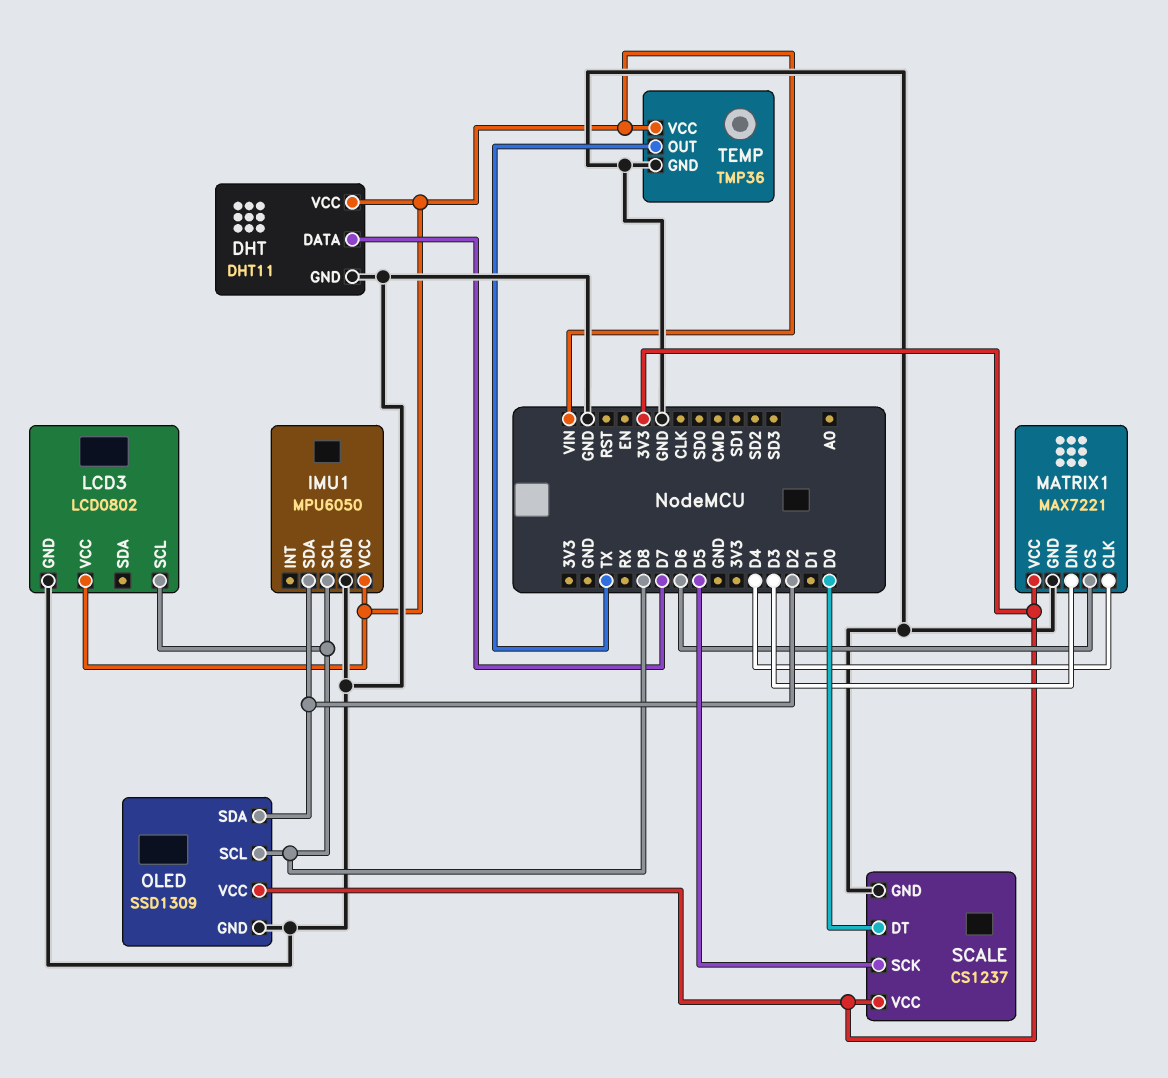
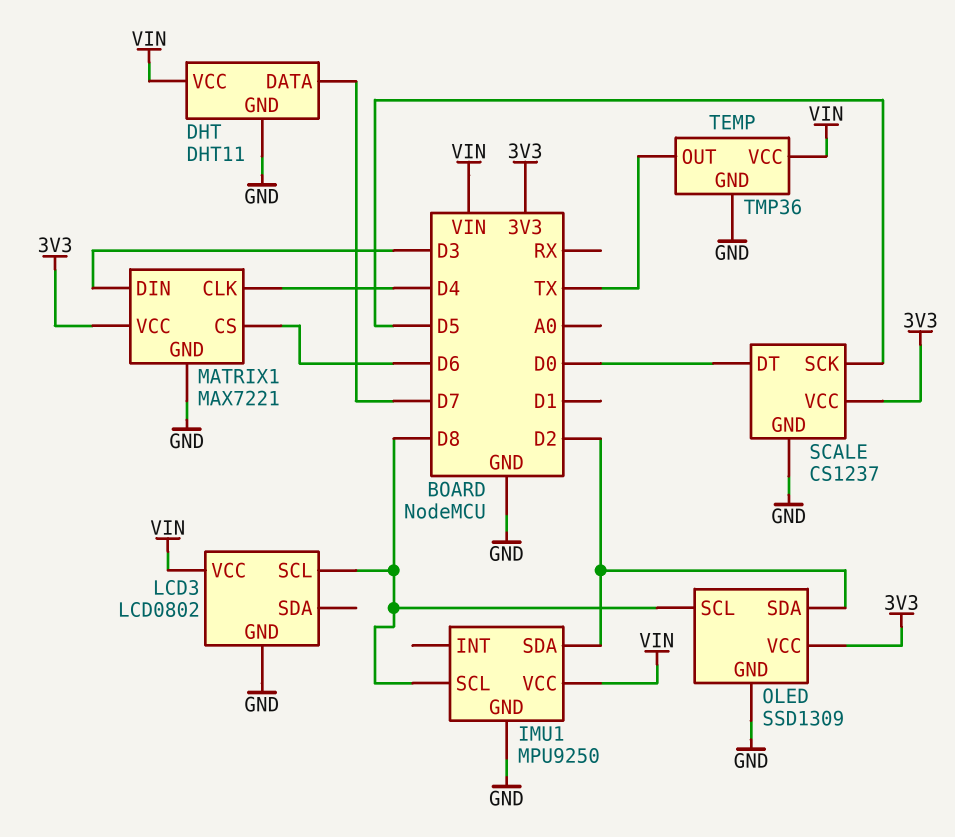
IMU1: MPU6050 -> MPU9250

